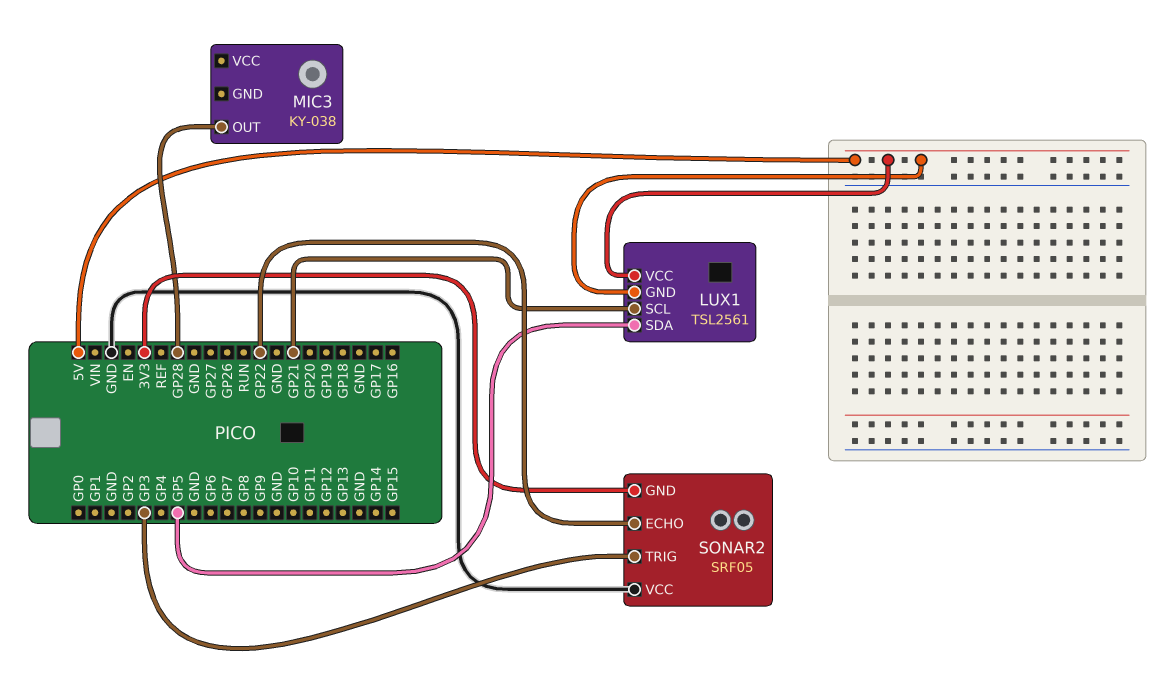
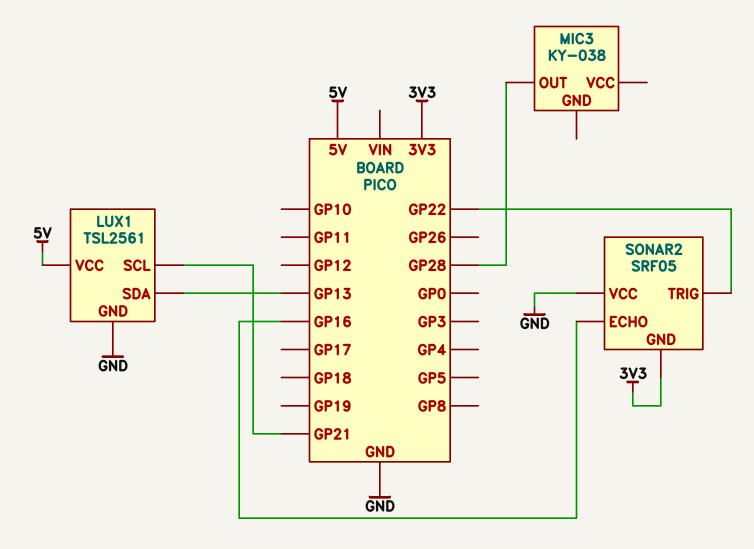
LUX1 pin GND: 5V -> GND
LUX1 pin SDA: GP5 -> GP13
SONAR2 pin ECHO: GP22 -> GP16
SONAR2 pin TRIG: GP3 -> GP22

